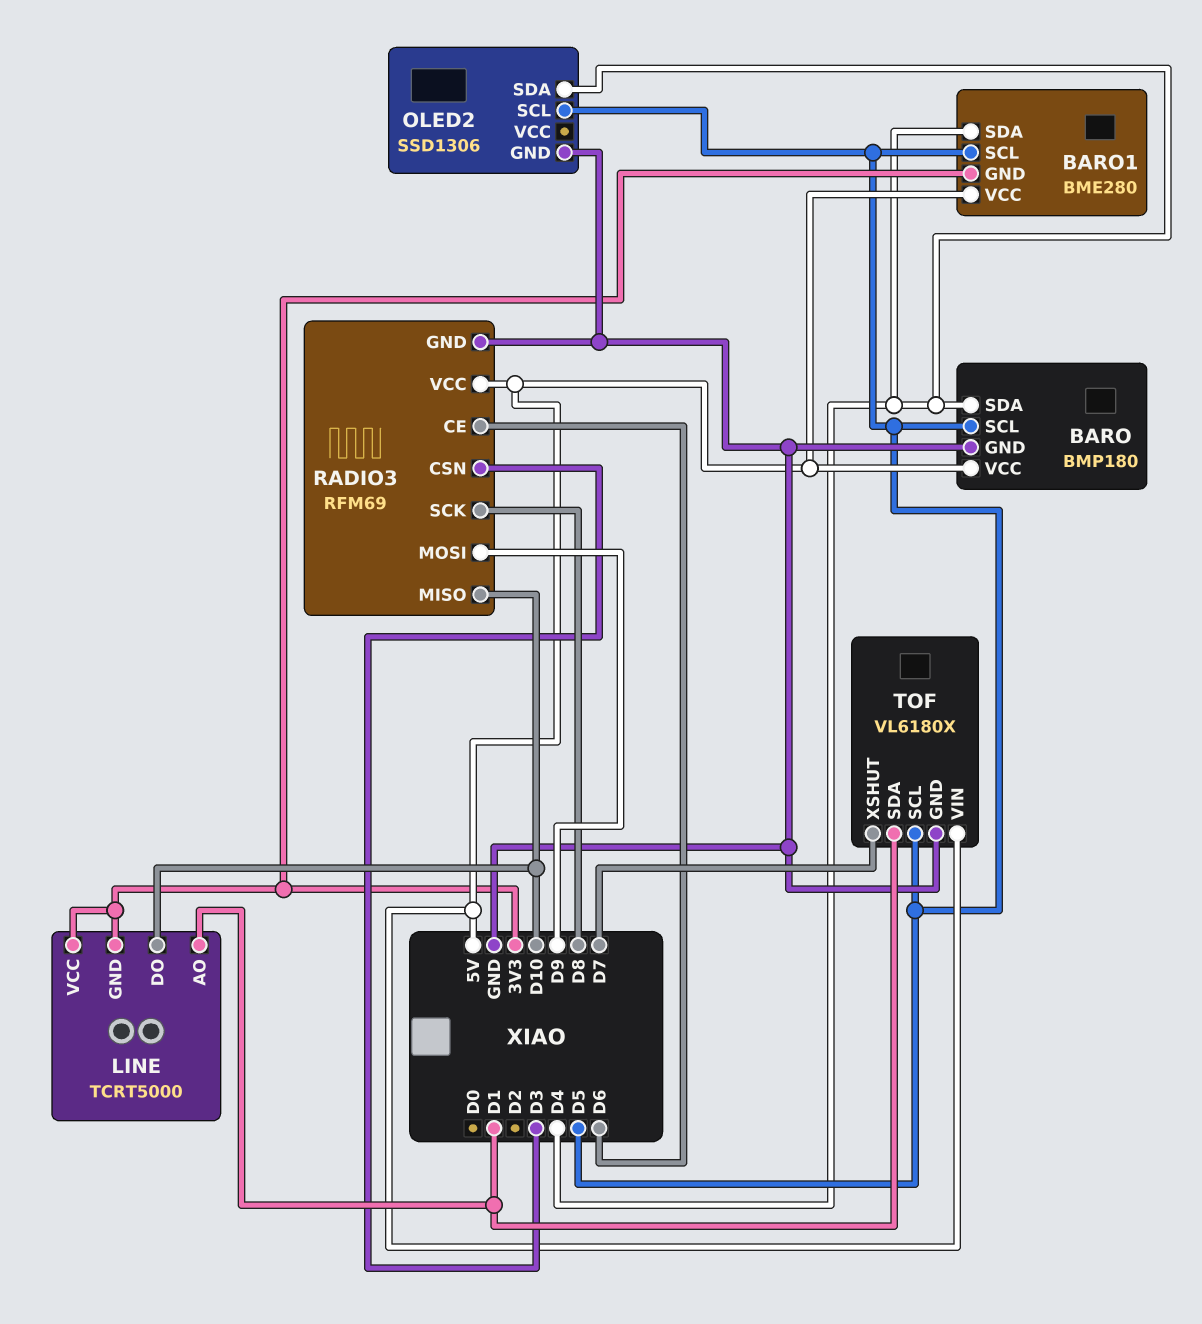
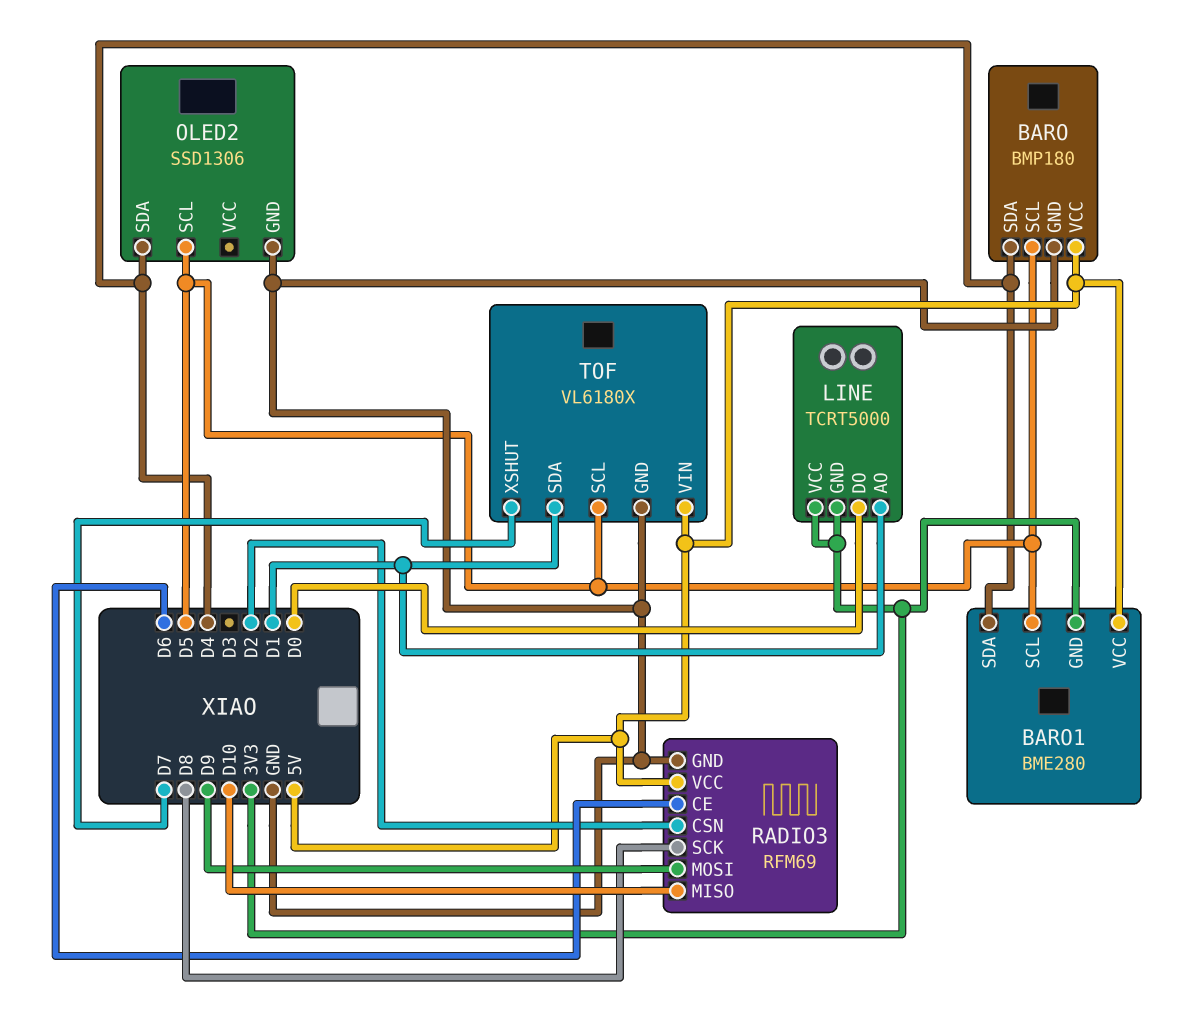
LINE pin DO: D10 -> D0
RADIO3 pin CSN: D3 -> D2

